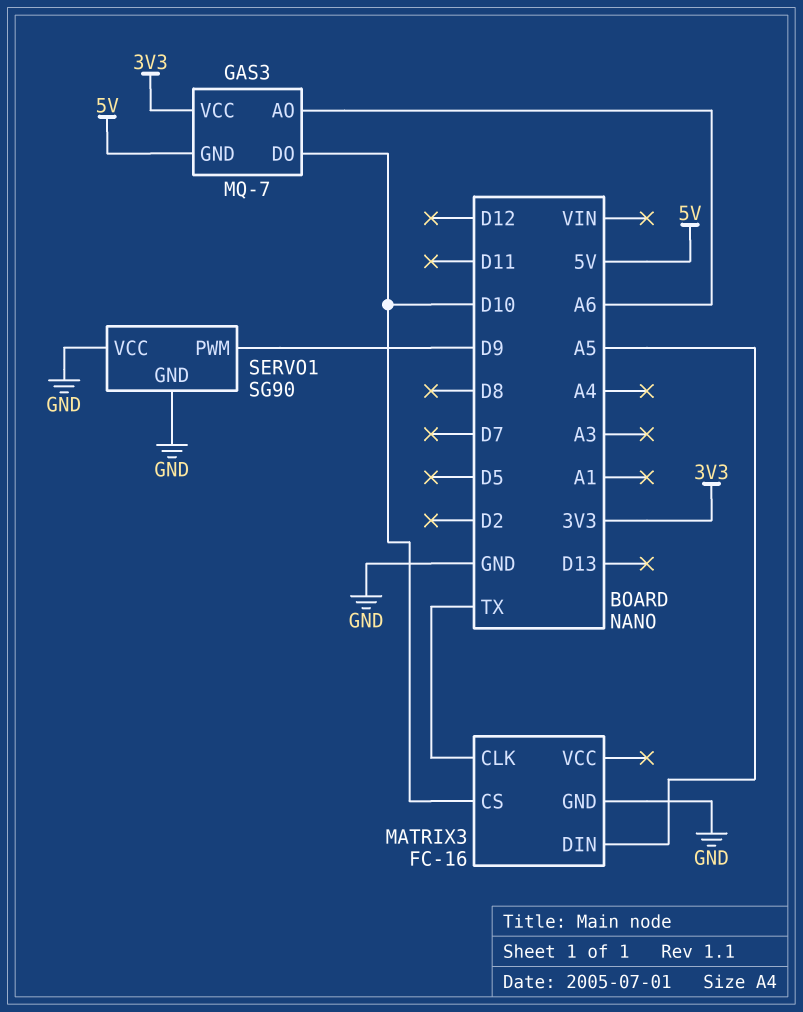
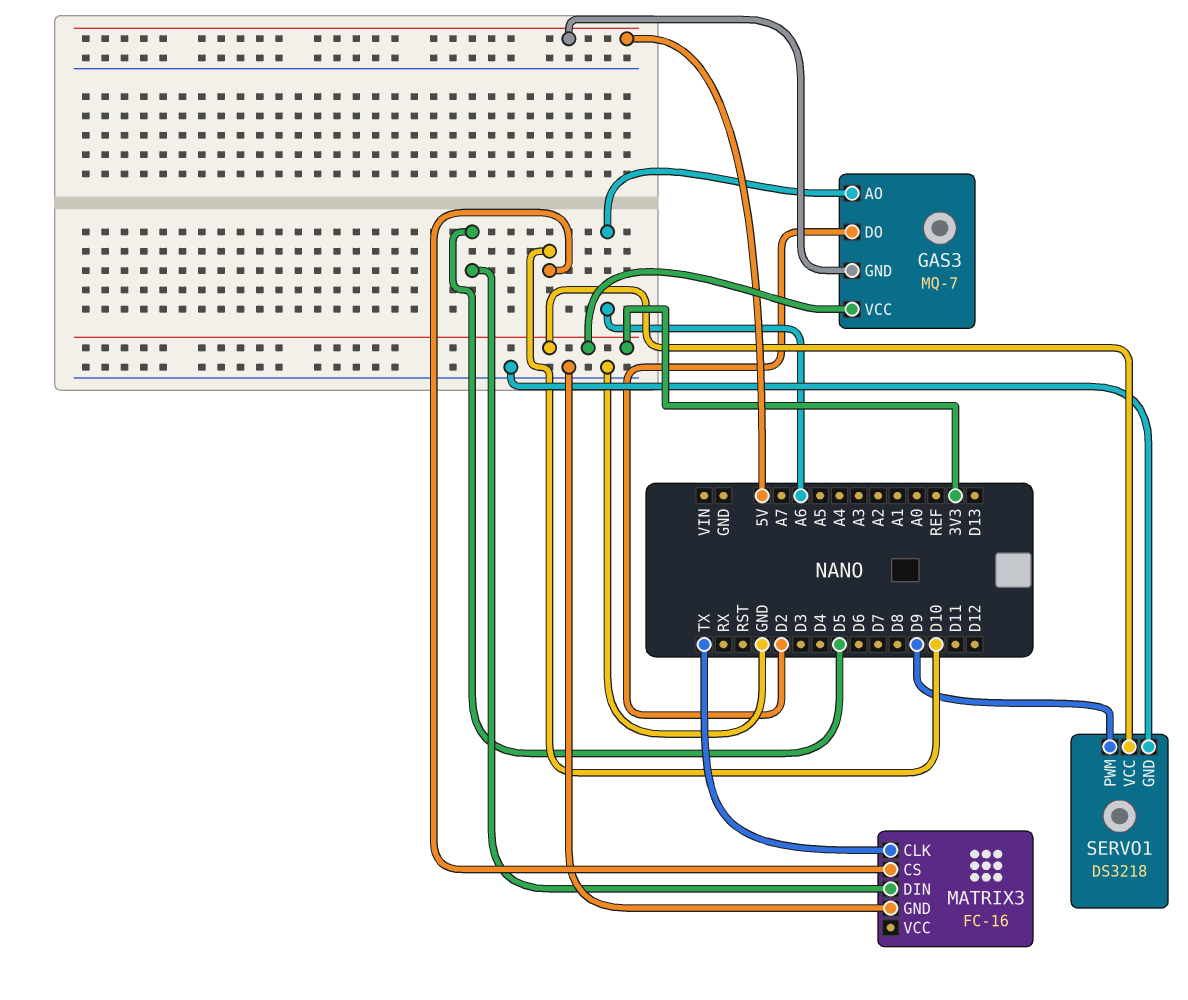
GAS3 pin DO: D10 -> D2
MATRIX3 pin DIN: A5 -> D5
SERVO1: SG90 -> DS3218
SERVO1 pin VCC: GND -> 3V3

